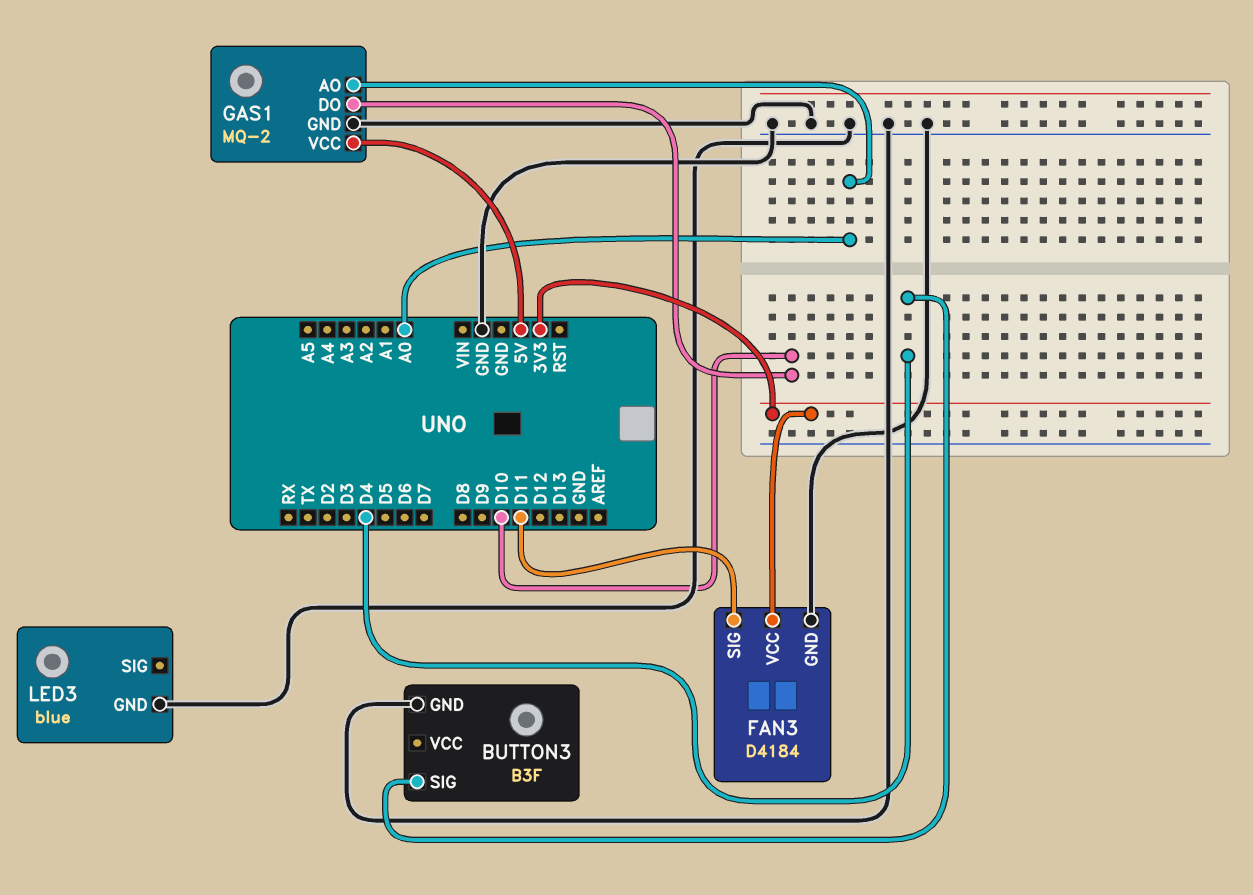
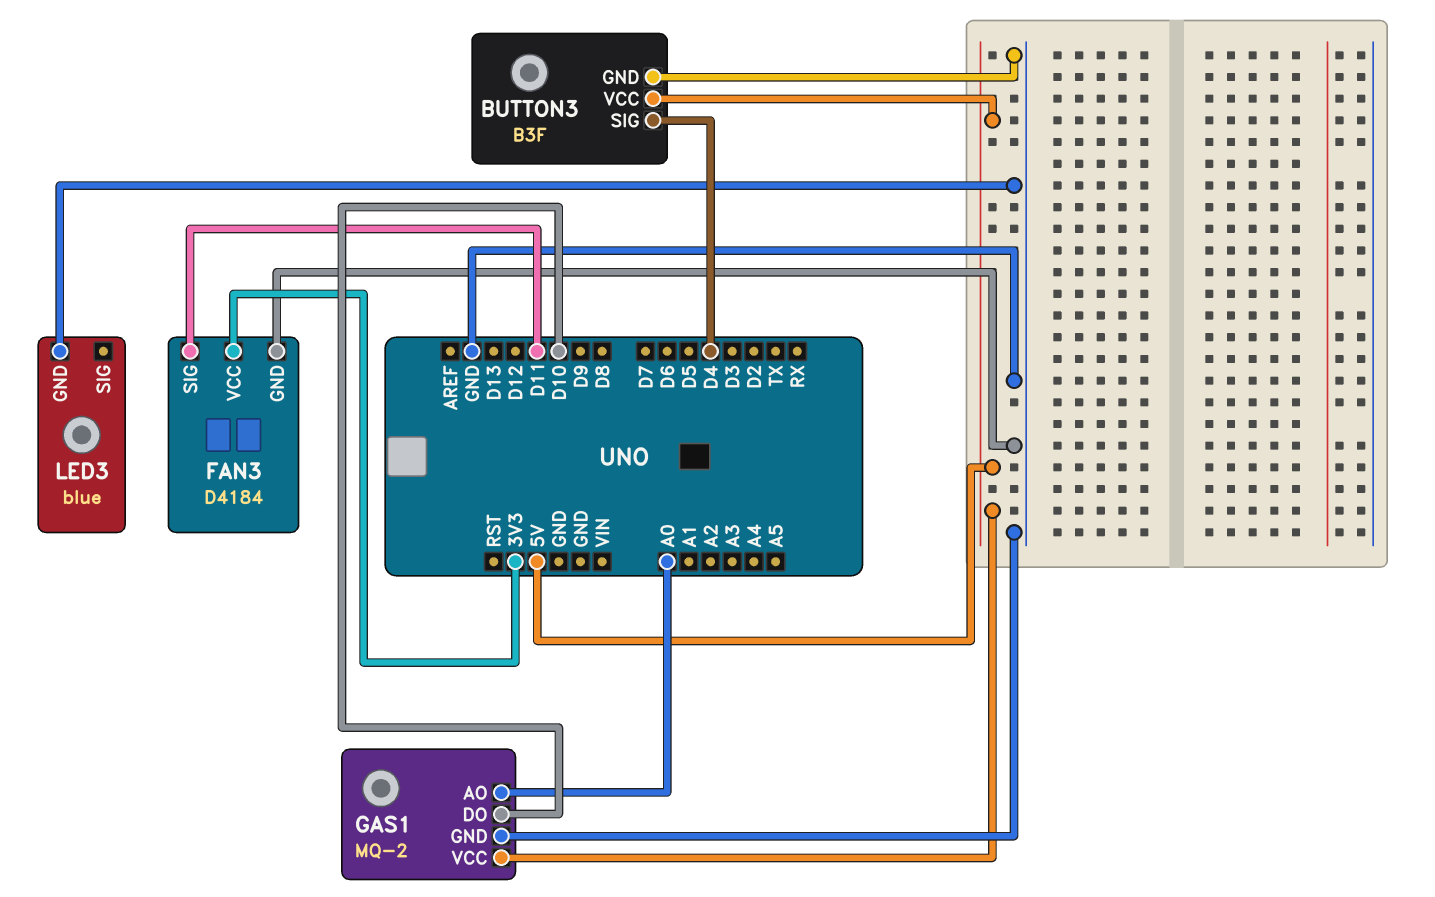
BUTTON3 pin VCC: none -> 5V

